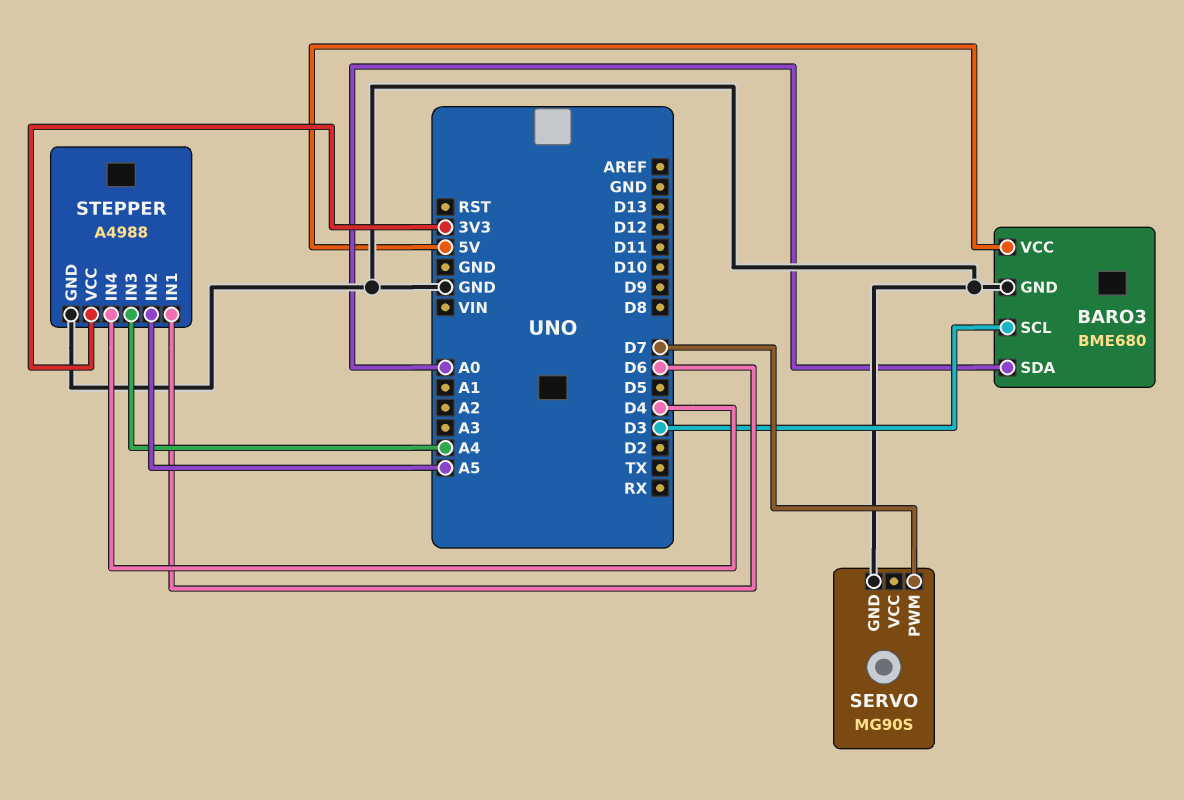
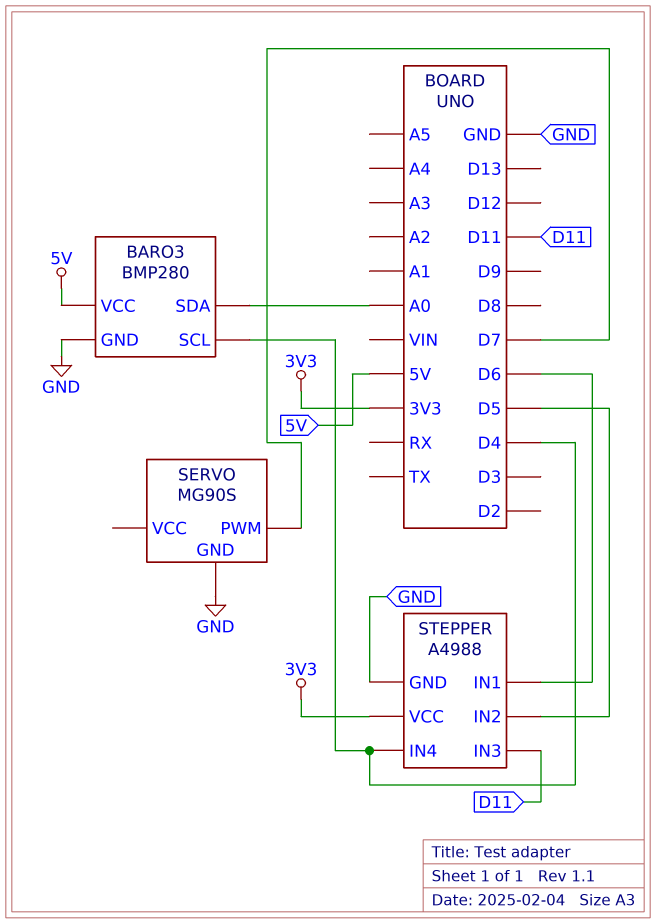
BARO3: BME680 -> BMP280
BARO3 pin SCL: D3 -> D4
STEPPER pin IN2: A5 -> D5
STEPPER pin IN3: A4 -> D11

